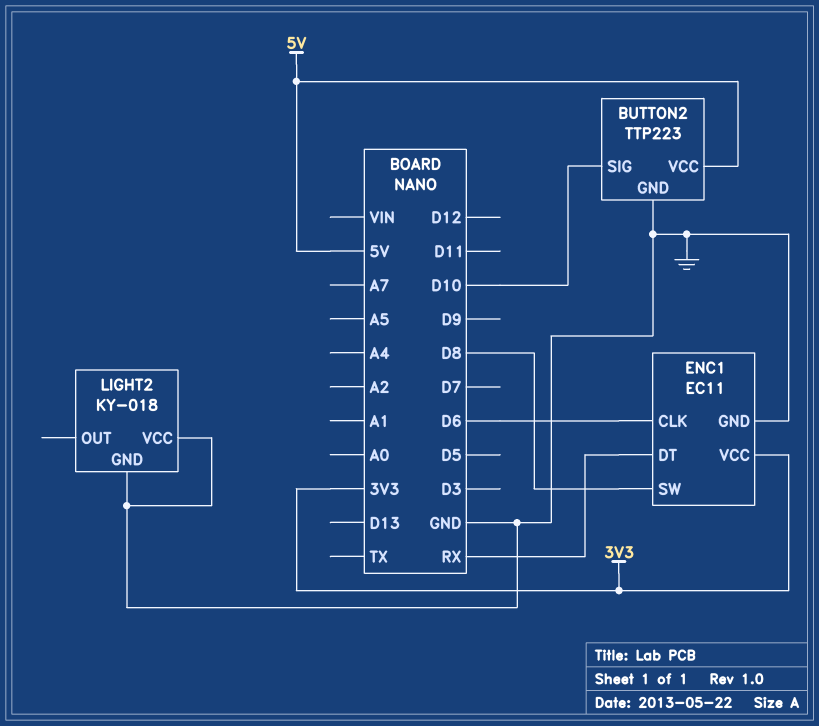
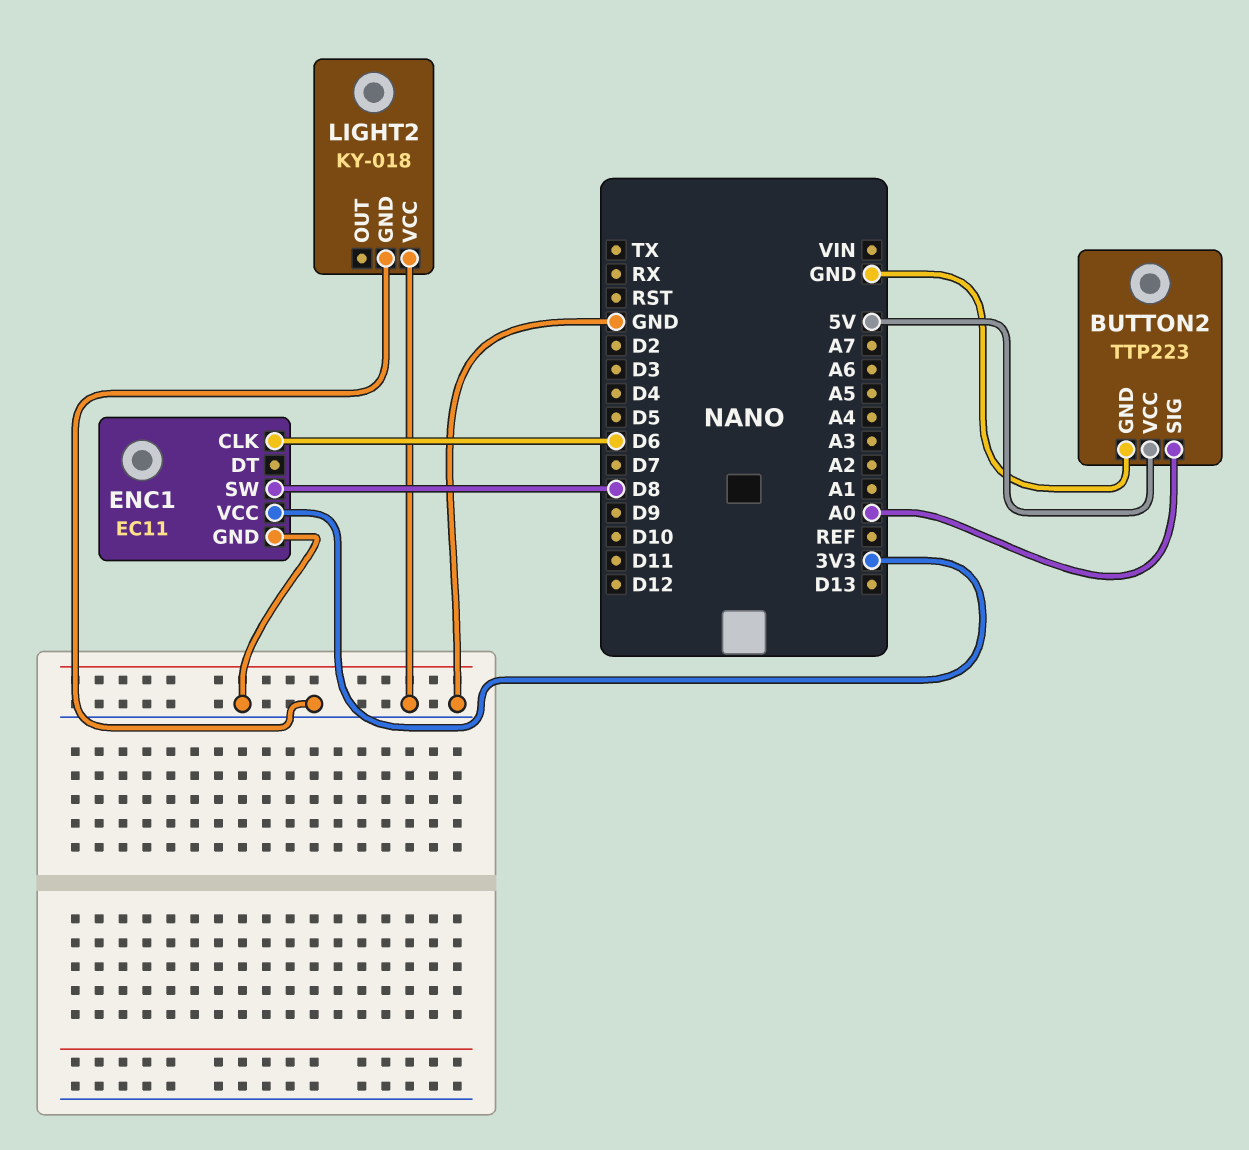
BUTTON2 pin SIG: D10 -> A0
ENC1 pin DT: RX -> none

